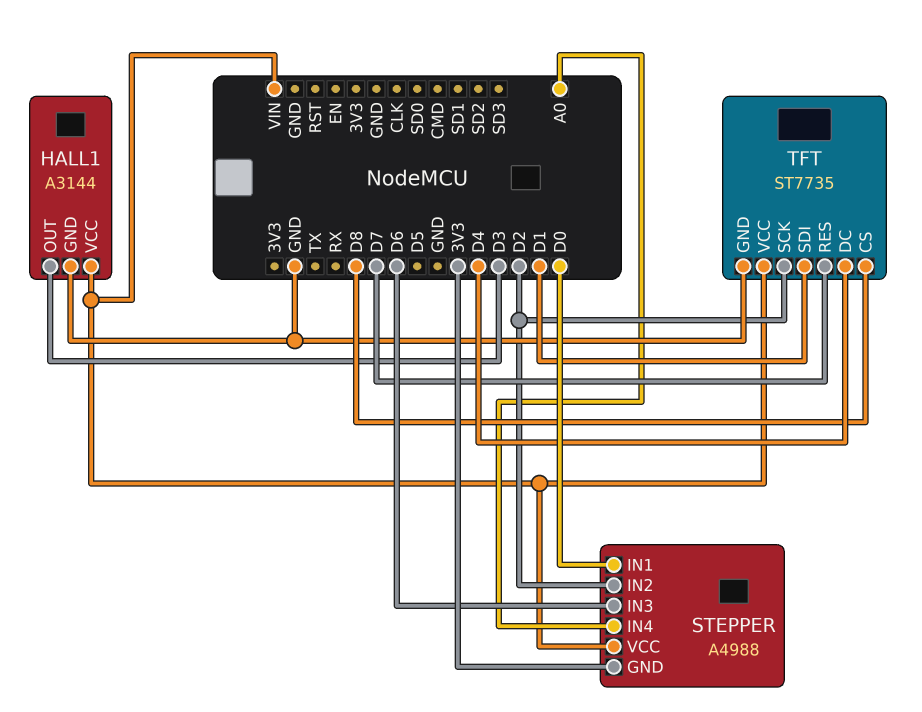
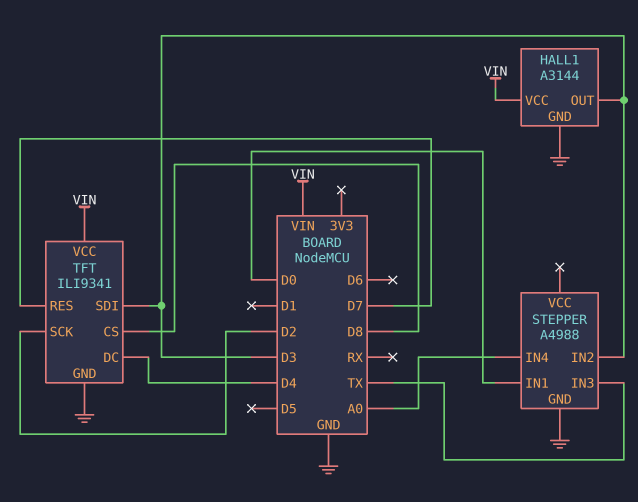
STEPPER pin GND: 3V3 -> GND
STEPPER pin IN2: D2 -> D3
STEPPER pin IN3: D6 -> TX
STEPPER pin VCC: VIN -> none
TFT: ST7735 -> ILI9341
TFT pin SDI: D1 -> D3

